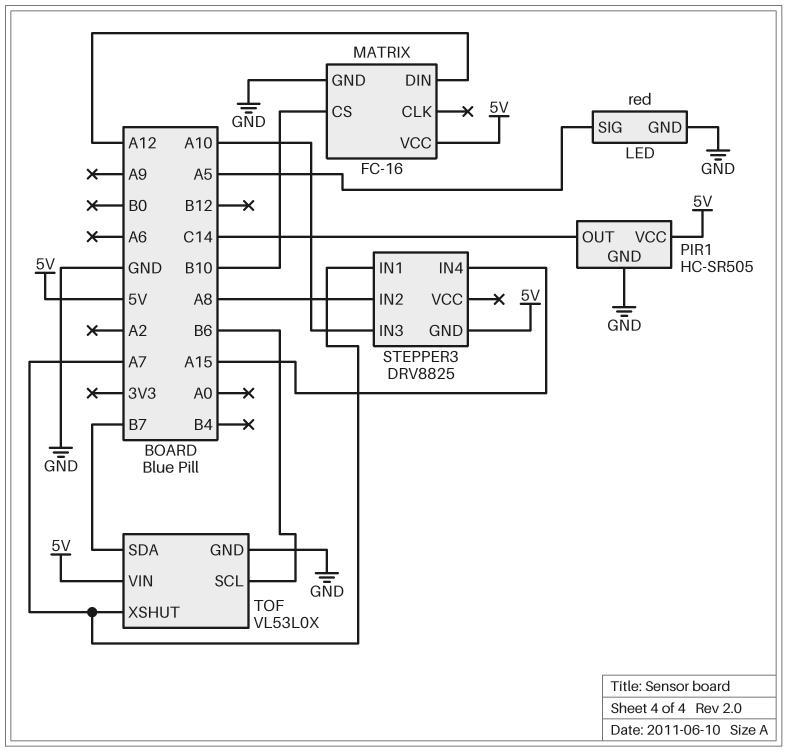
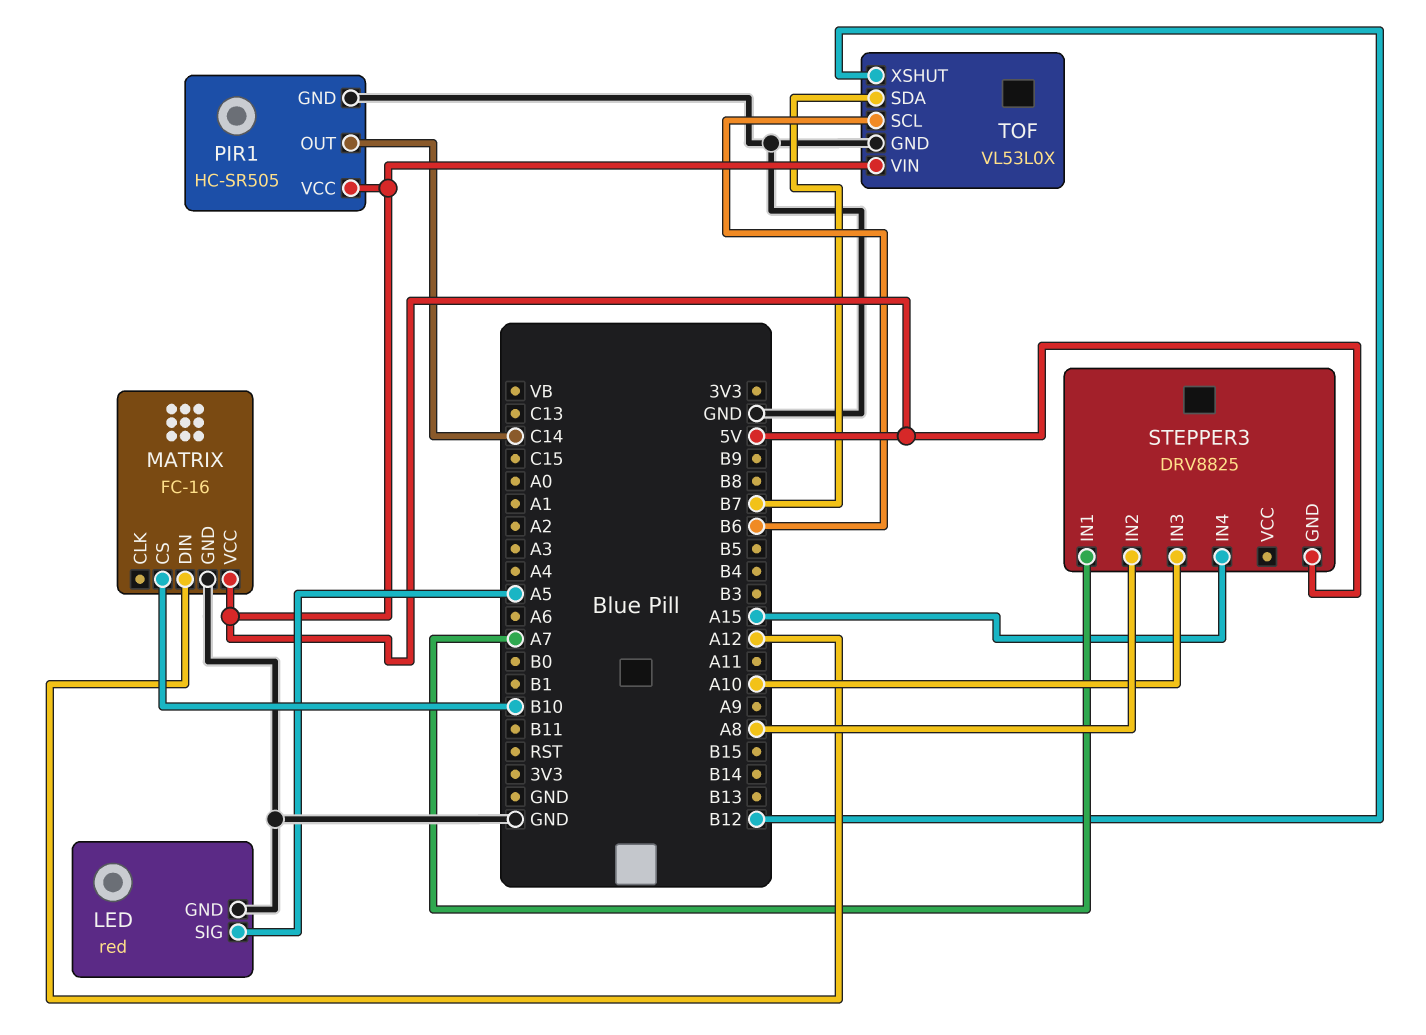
TOF pin XSHUT: A7 -> B12

